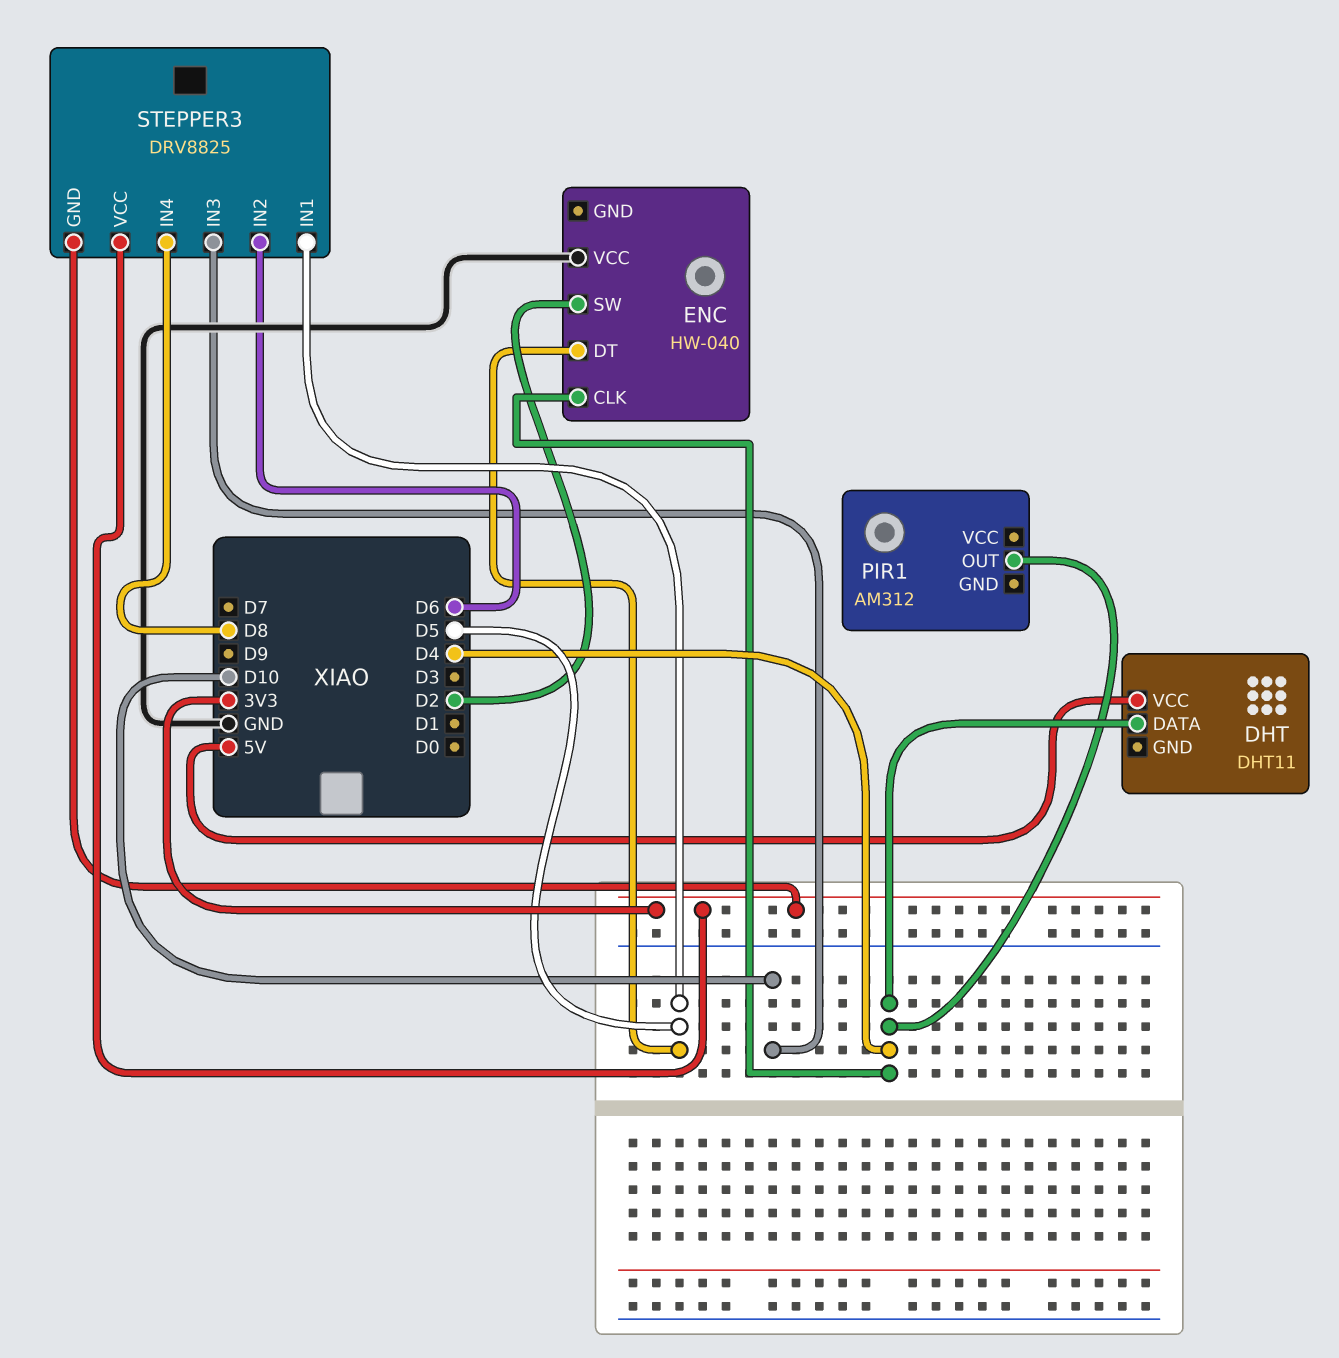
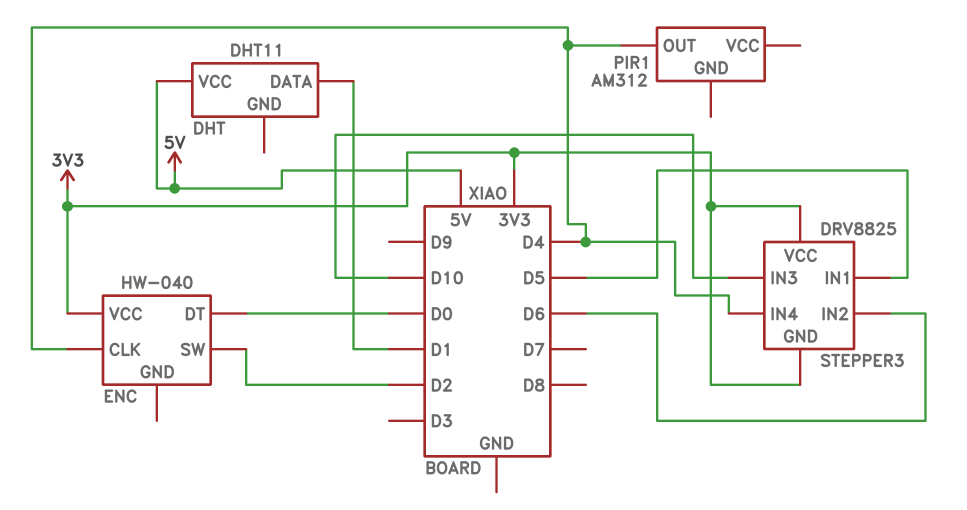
DHT pin DATA: D4 -> D1
ENC pin DT: D5 -> D0
ENC pin VCC: GND -> 3V3
STEPPER3 pin IN4: D8 -> D4

